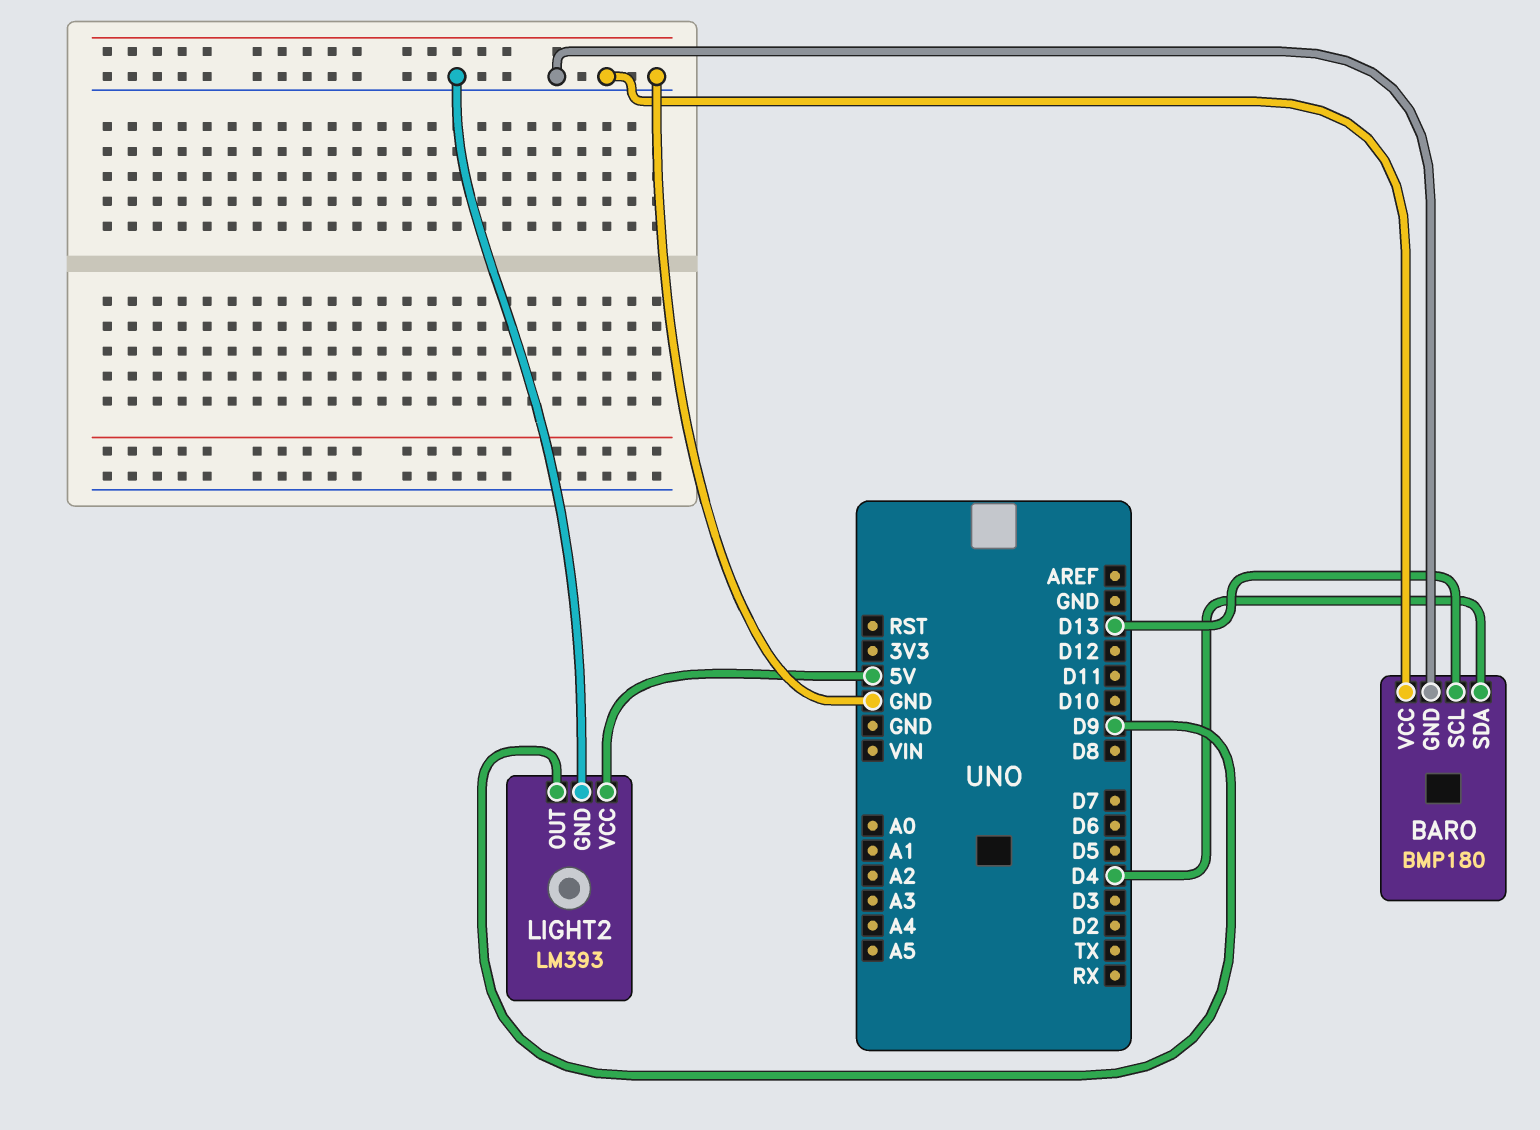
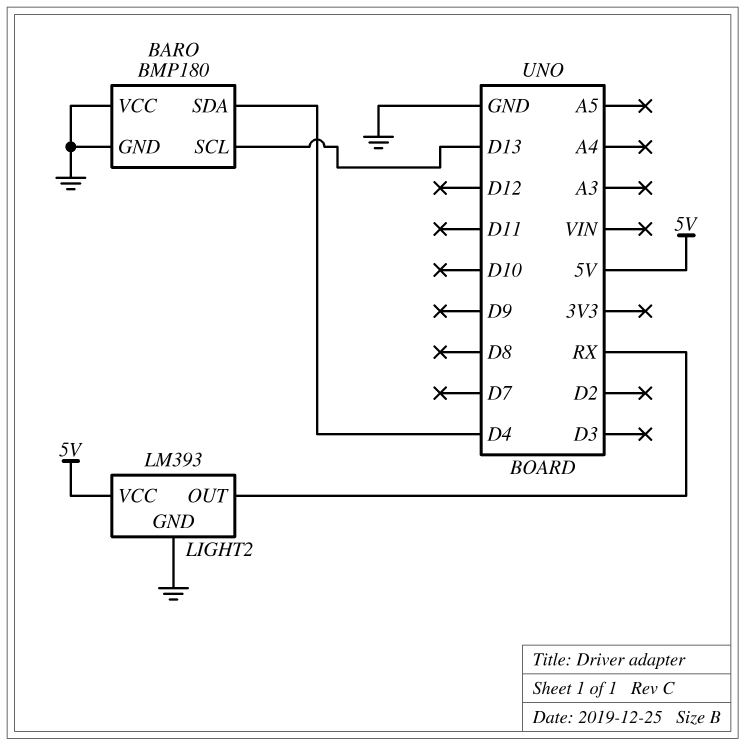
LIGHT2 pin OUT: D9 -> RX

